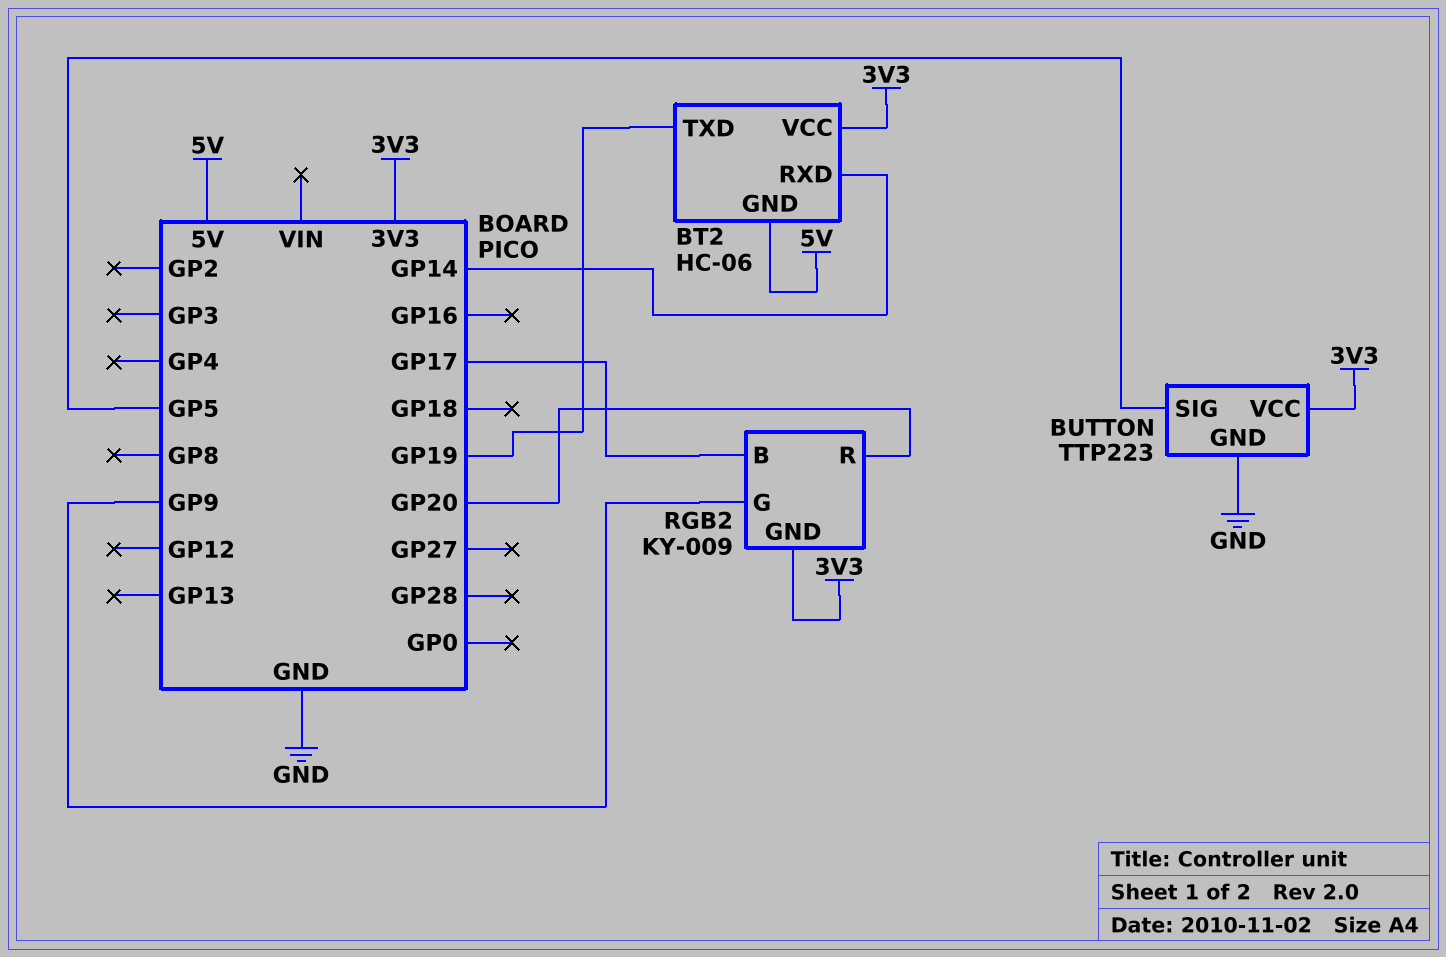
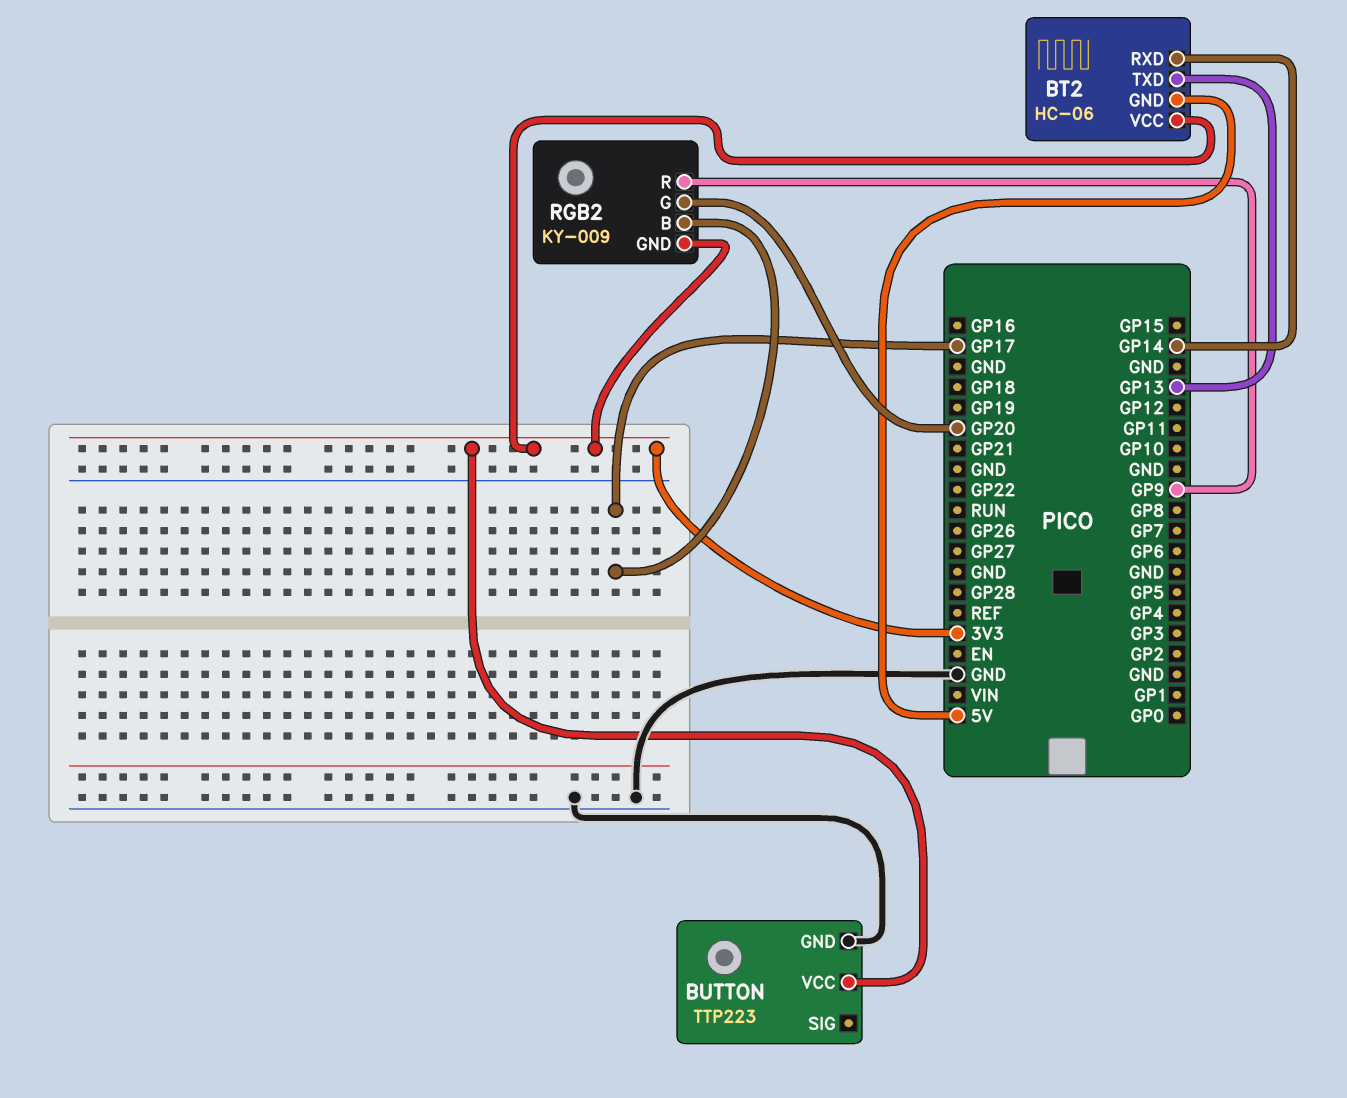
BT2 pin TXD: GP19 -> GP13
BUTTON pin SIG: GP5 -> none
RGB2 pin G: GP9 -> GP20
RGB2 pin R: GP20 -> GP9

